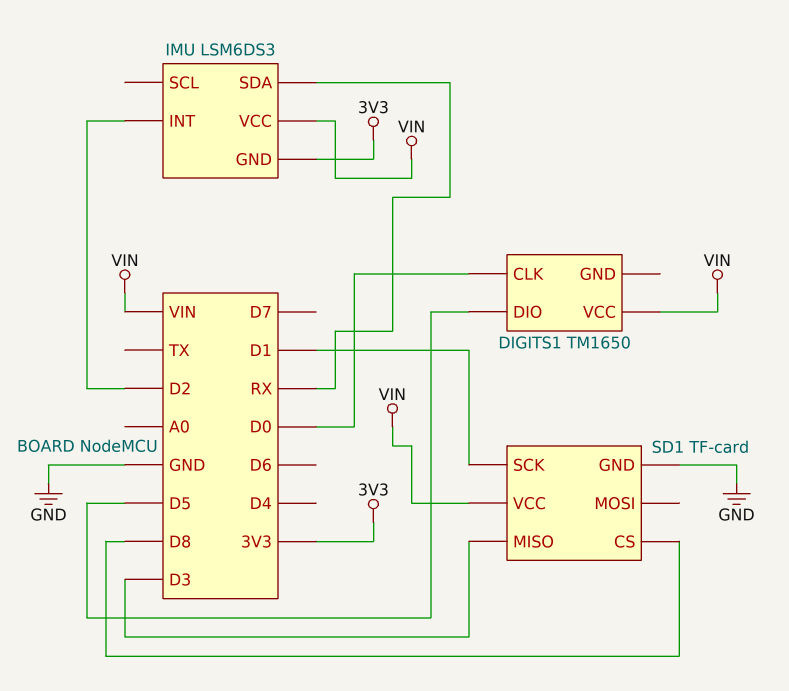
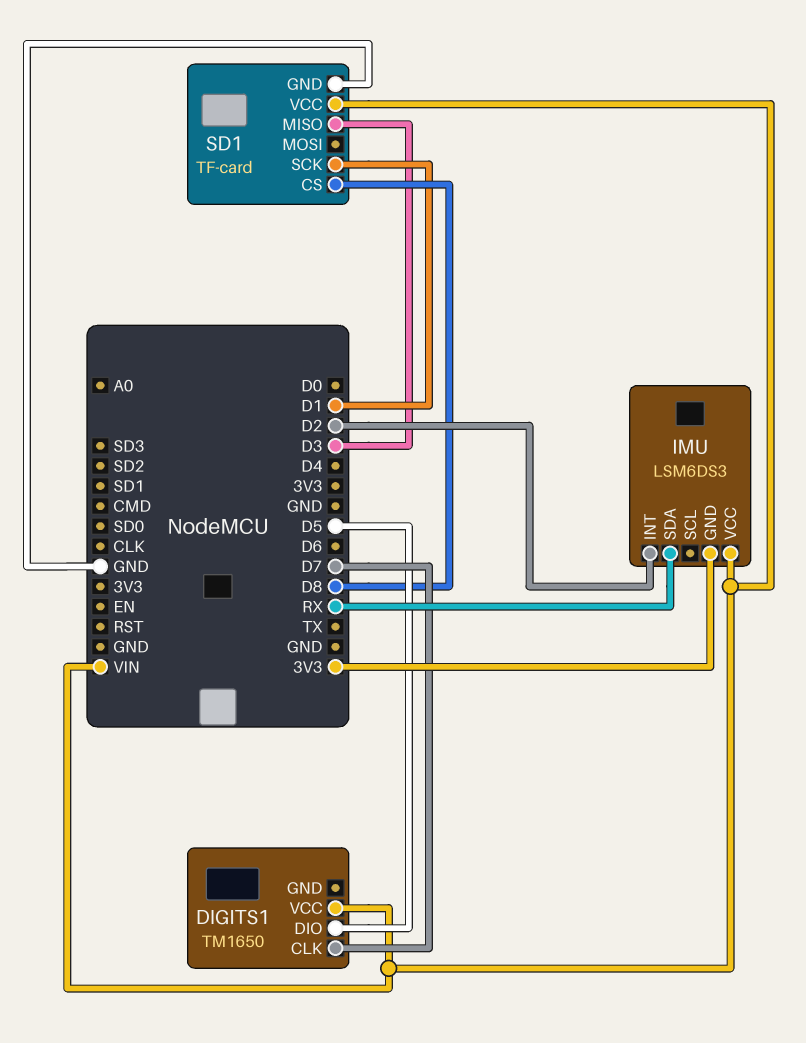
DIGITS1 pin CLK: D0 -> D7

